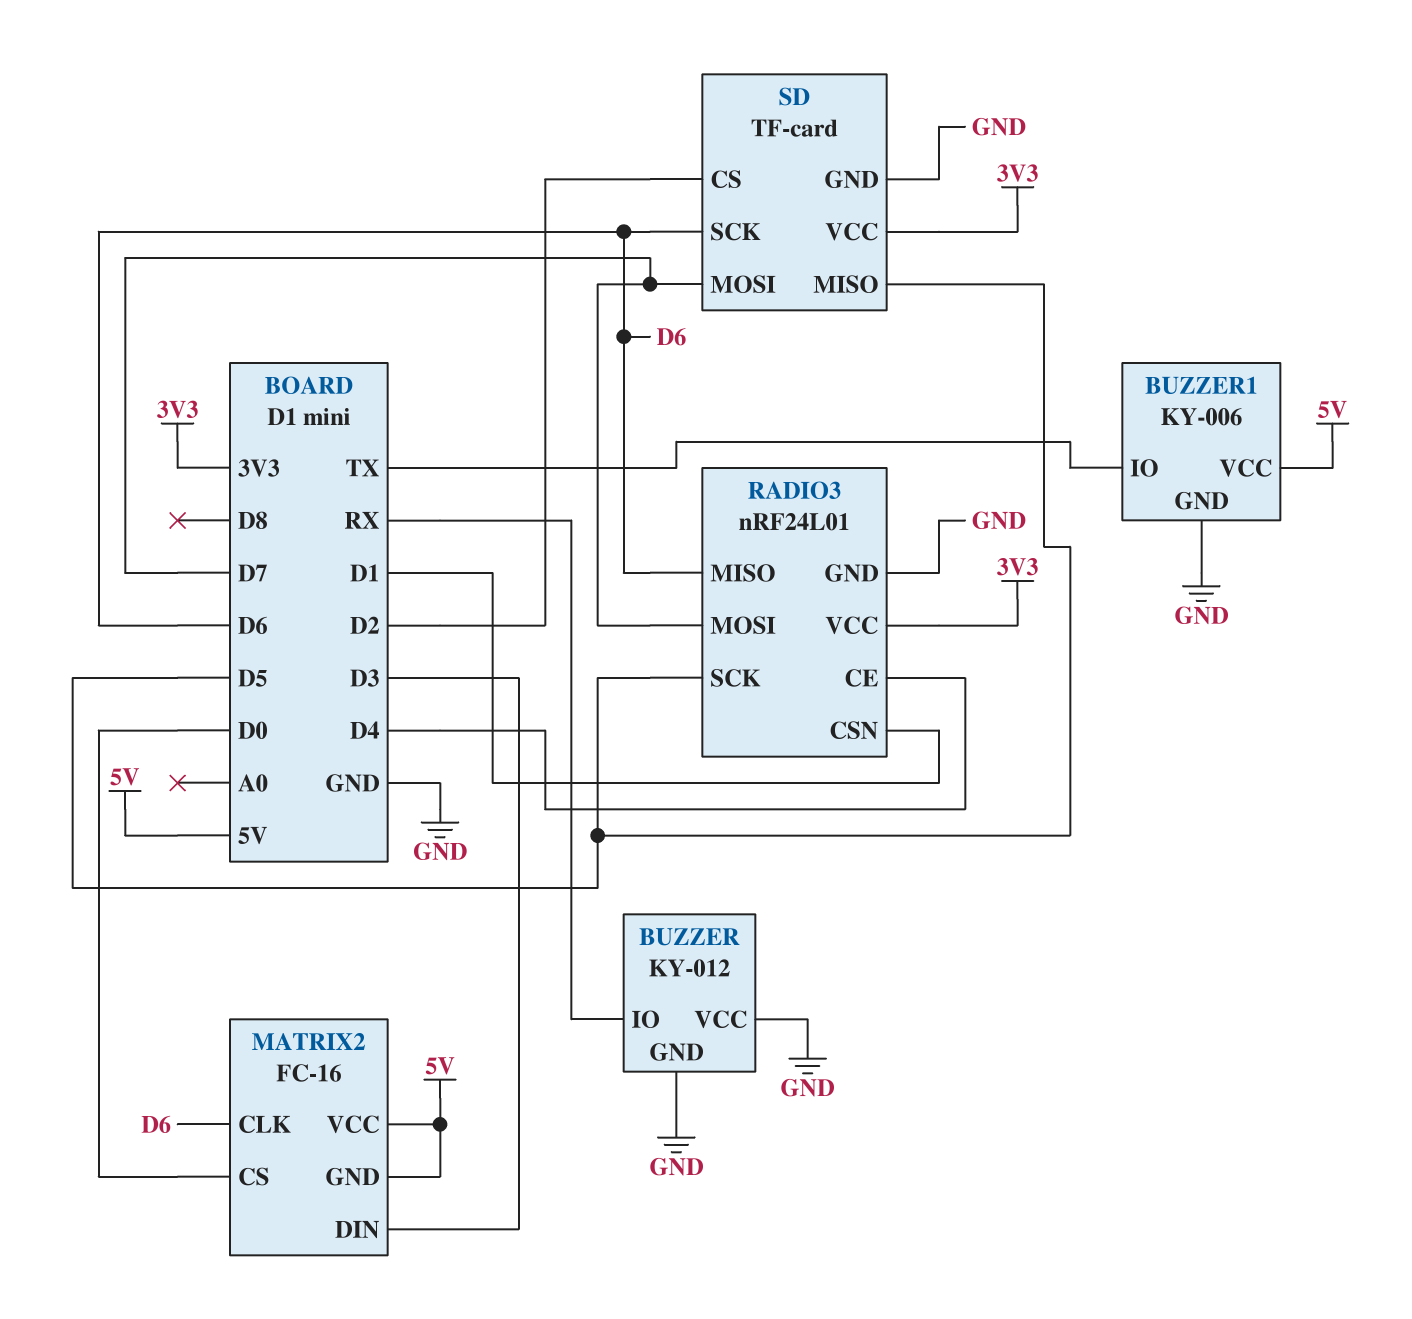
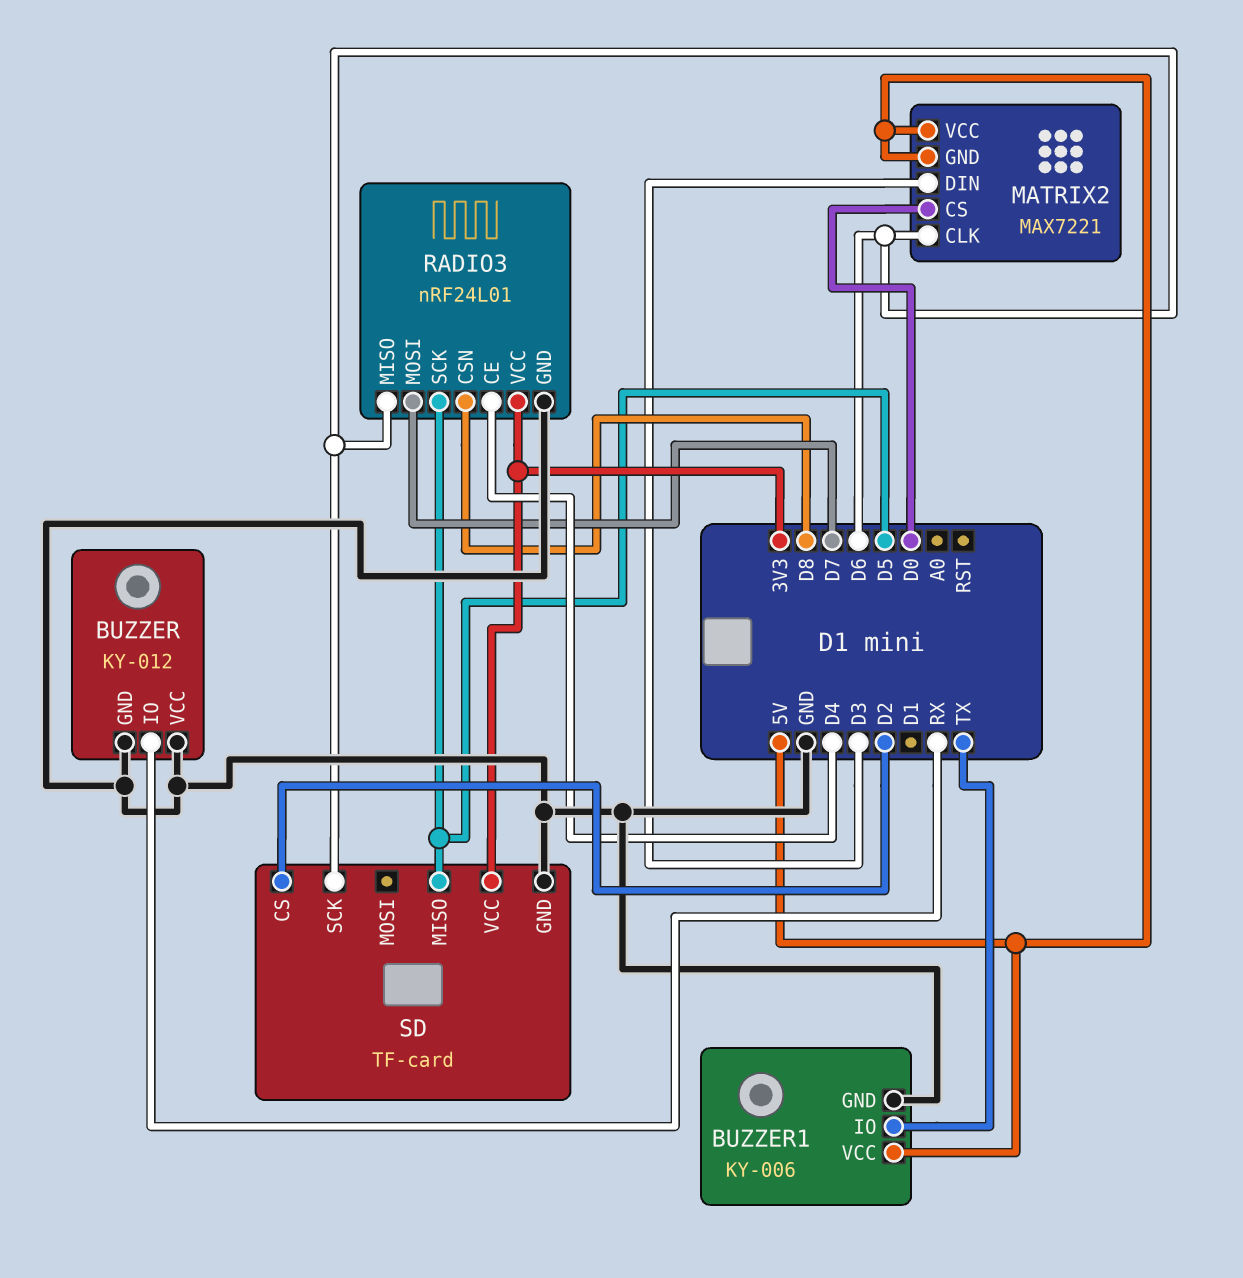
MATRIX2: FC-16 -> MAX7221
RADIO3 pin CSN: D1 -> D8
SD pin MOSI: D7 -> none

